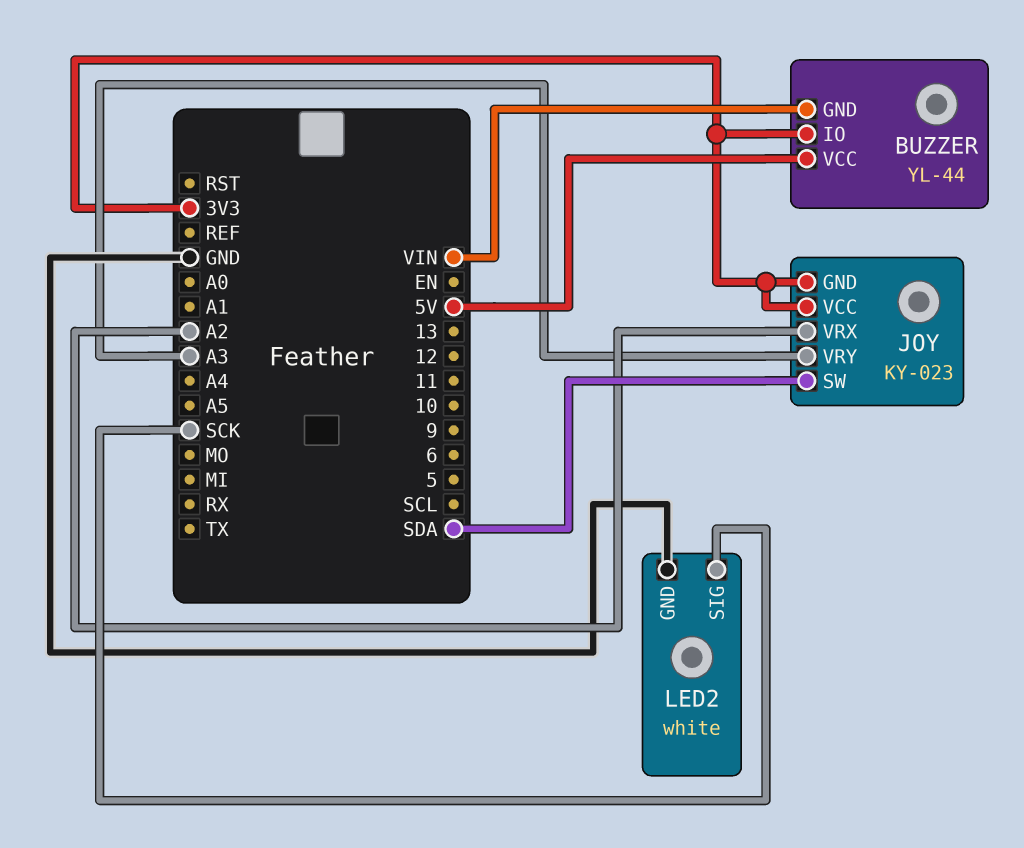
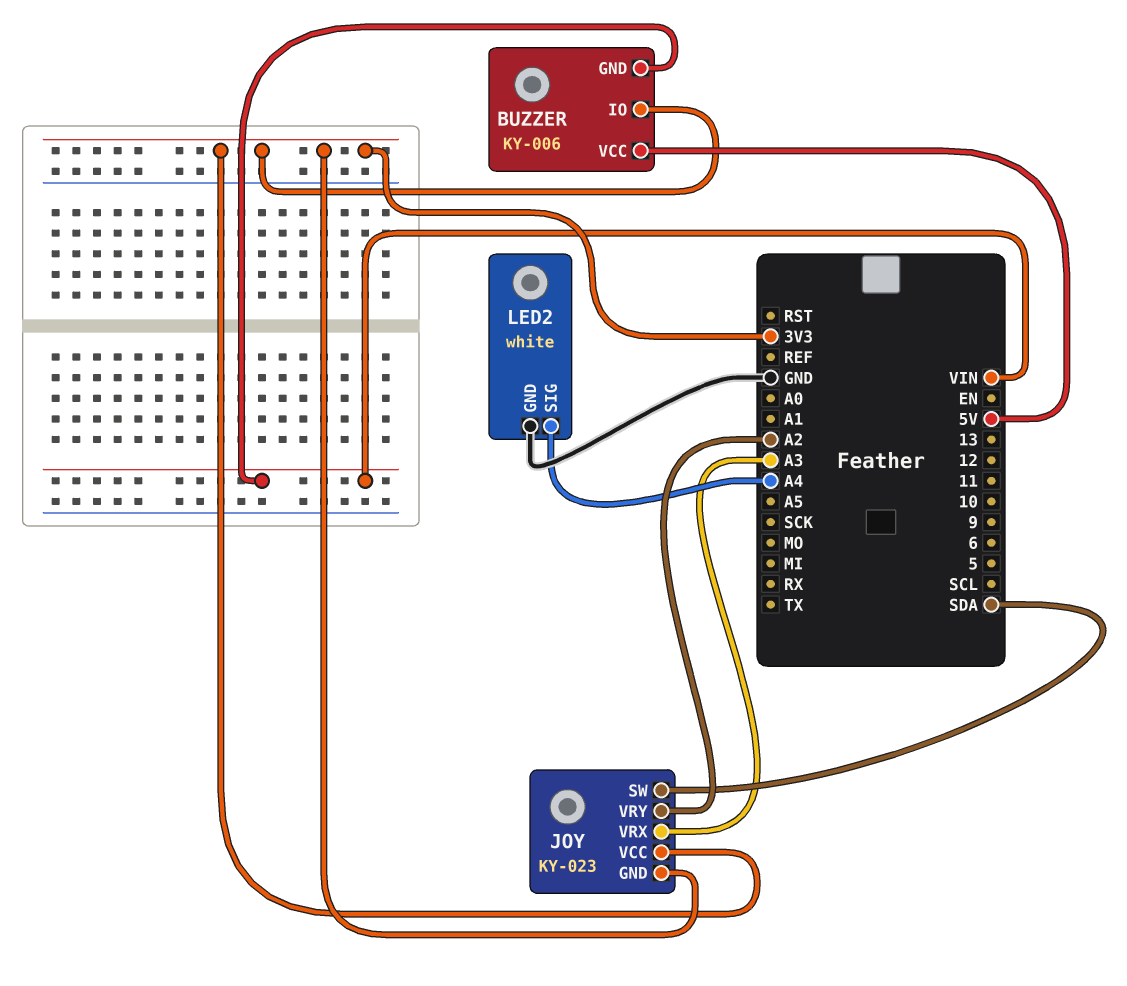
BUZZER: YL-44 -> KY-006
JOY pin VRX: A2 -> A3
JOY pin VRY: A3 -> A2
LED2 pin SIG: SCK -> A4

